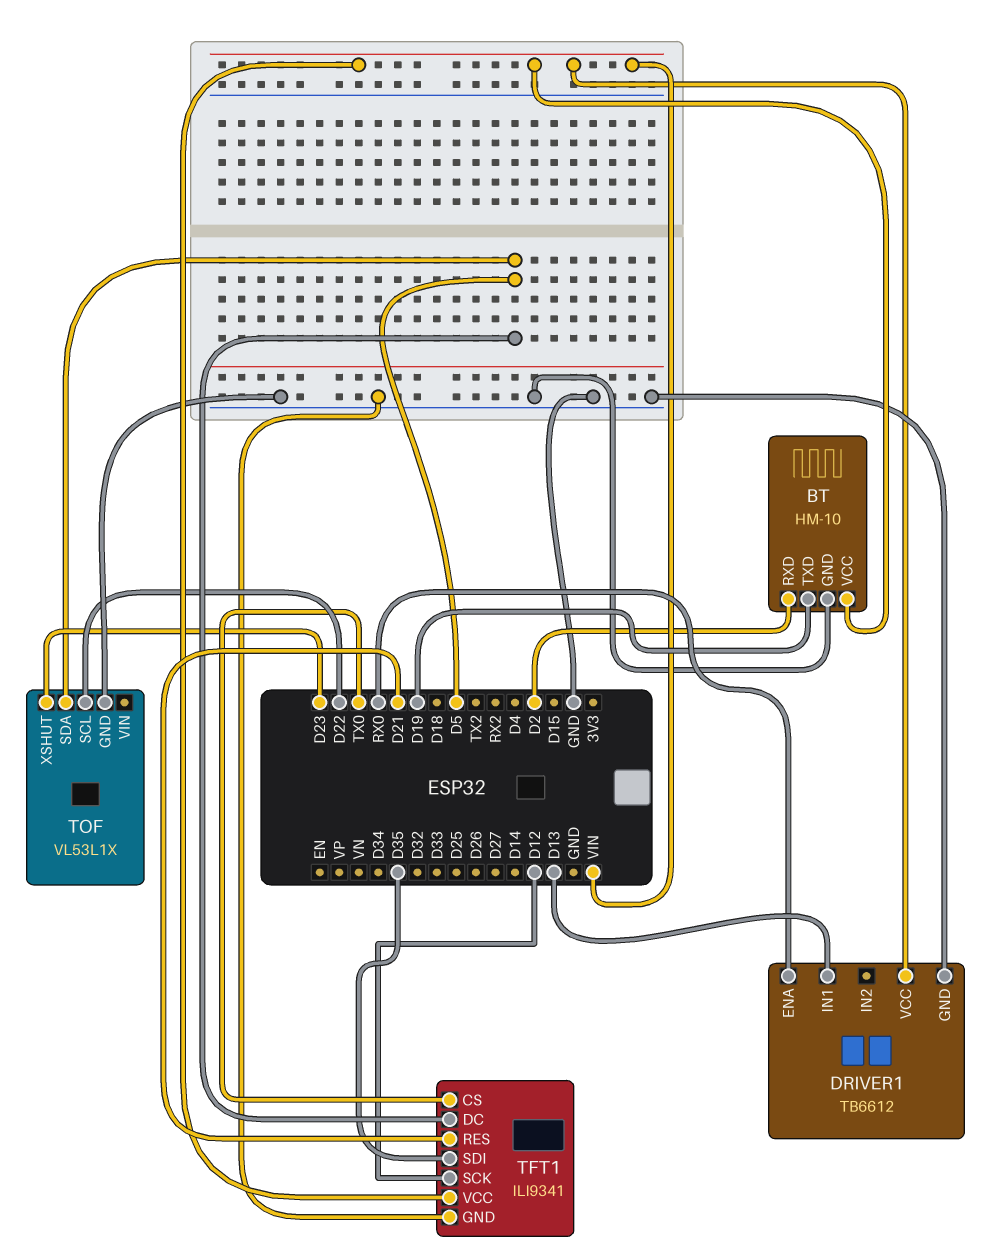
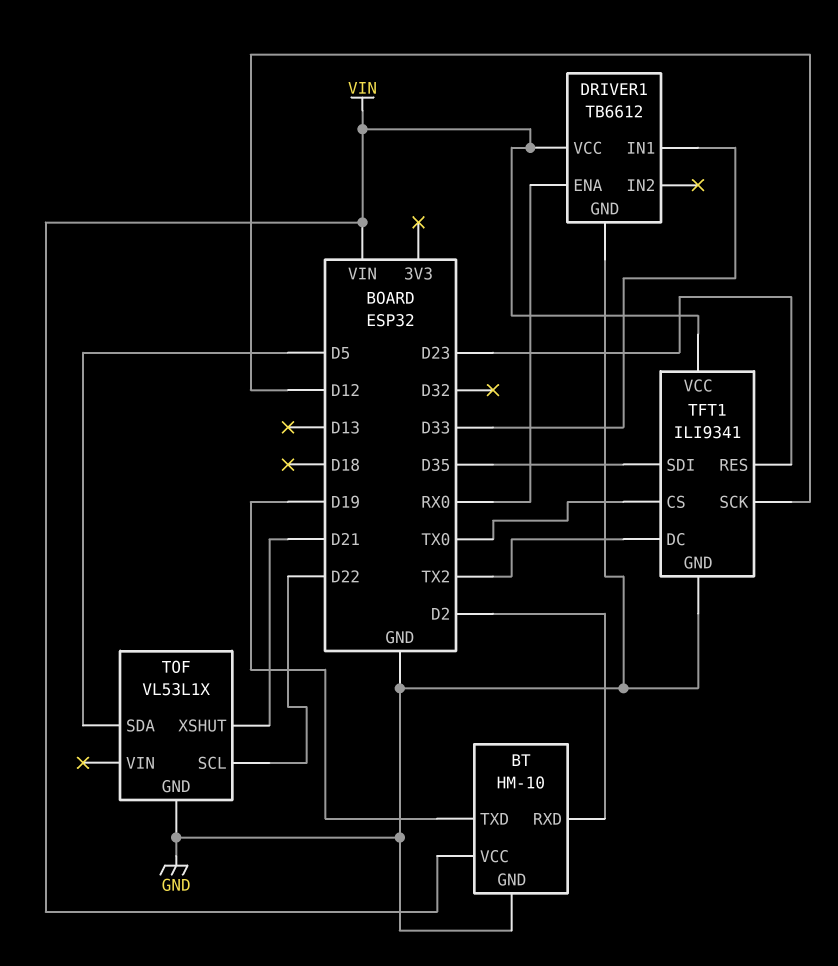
DRIVER1 pin IN1: D13 -> D33
TFT1 pin DC: D5 -> TX2
TFT1 pin RES: D21 -> D23
TOF pin XSHUT: D23 -> D21

